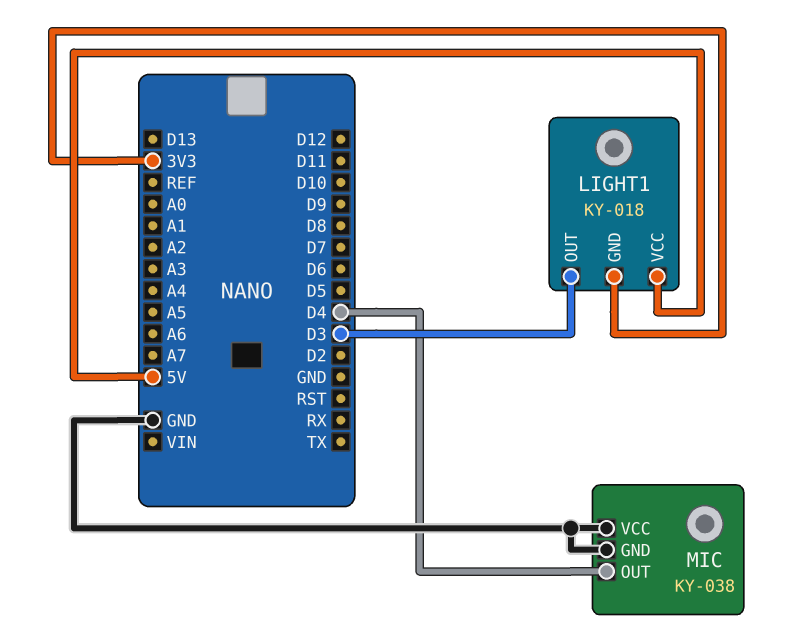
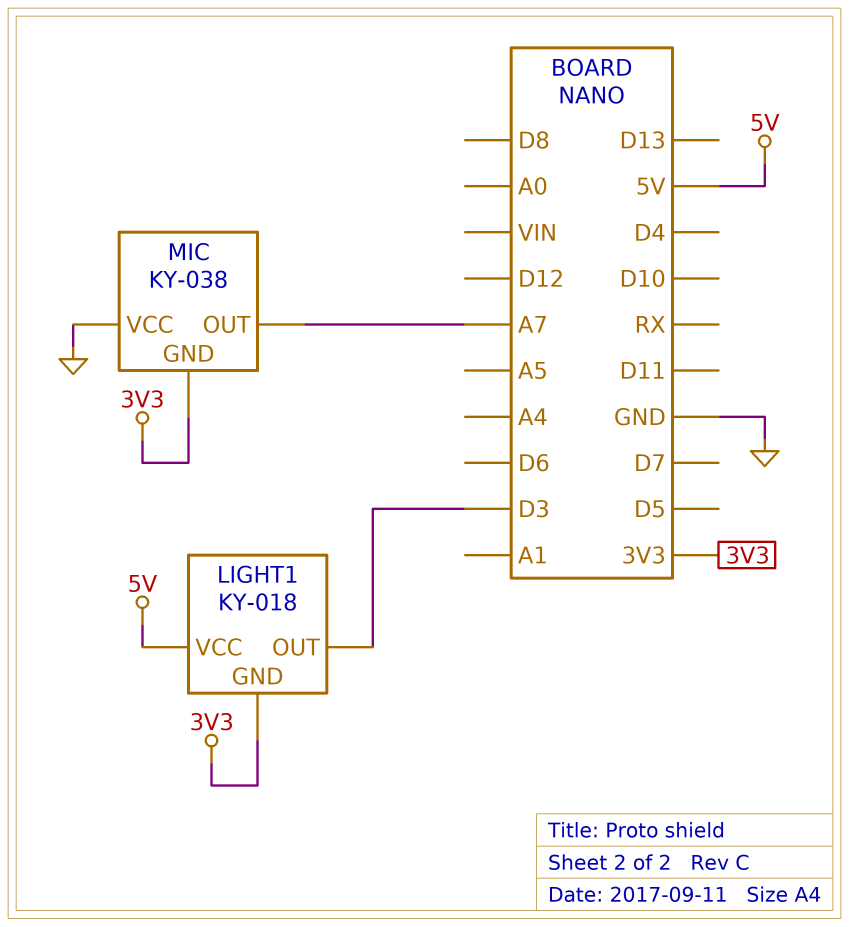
MIC pin GND: GND -> 3V3
MIC pin OUT: D4 -> A7

